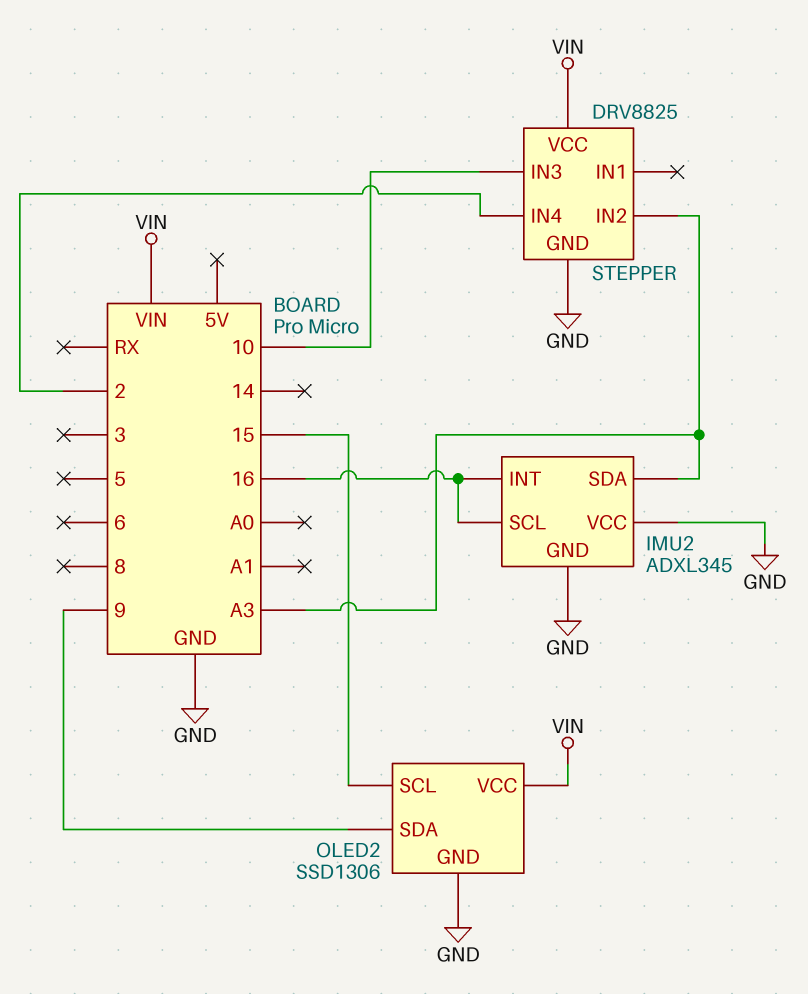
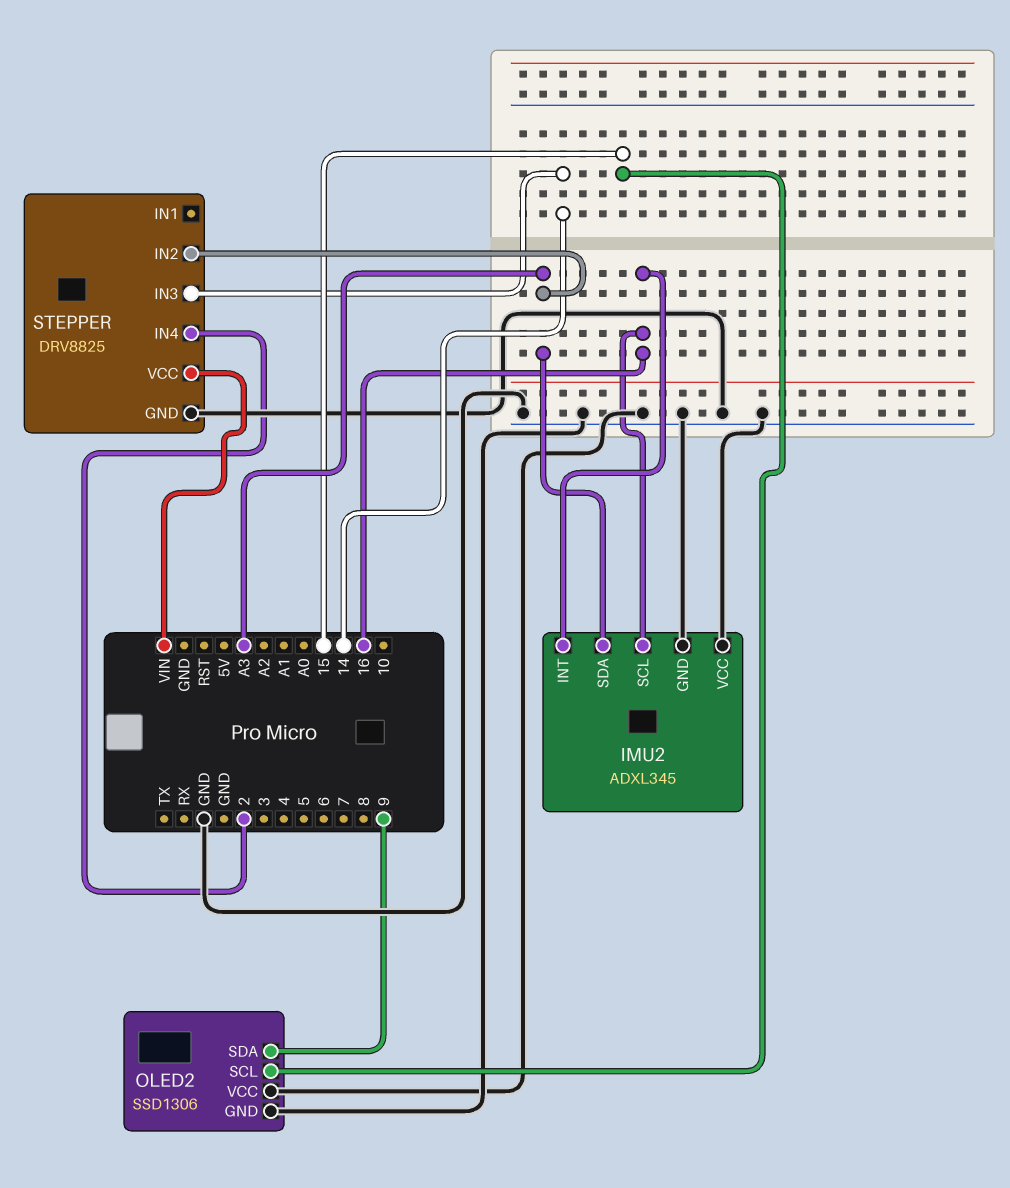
OLED2 pin VCC: VIN -> GND
STEPPER pin IN3: 10 -> 14

